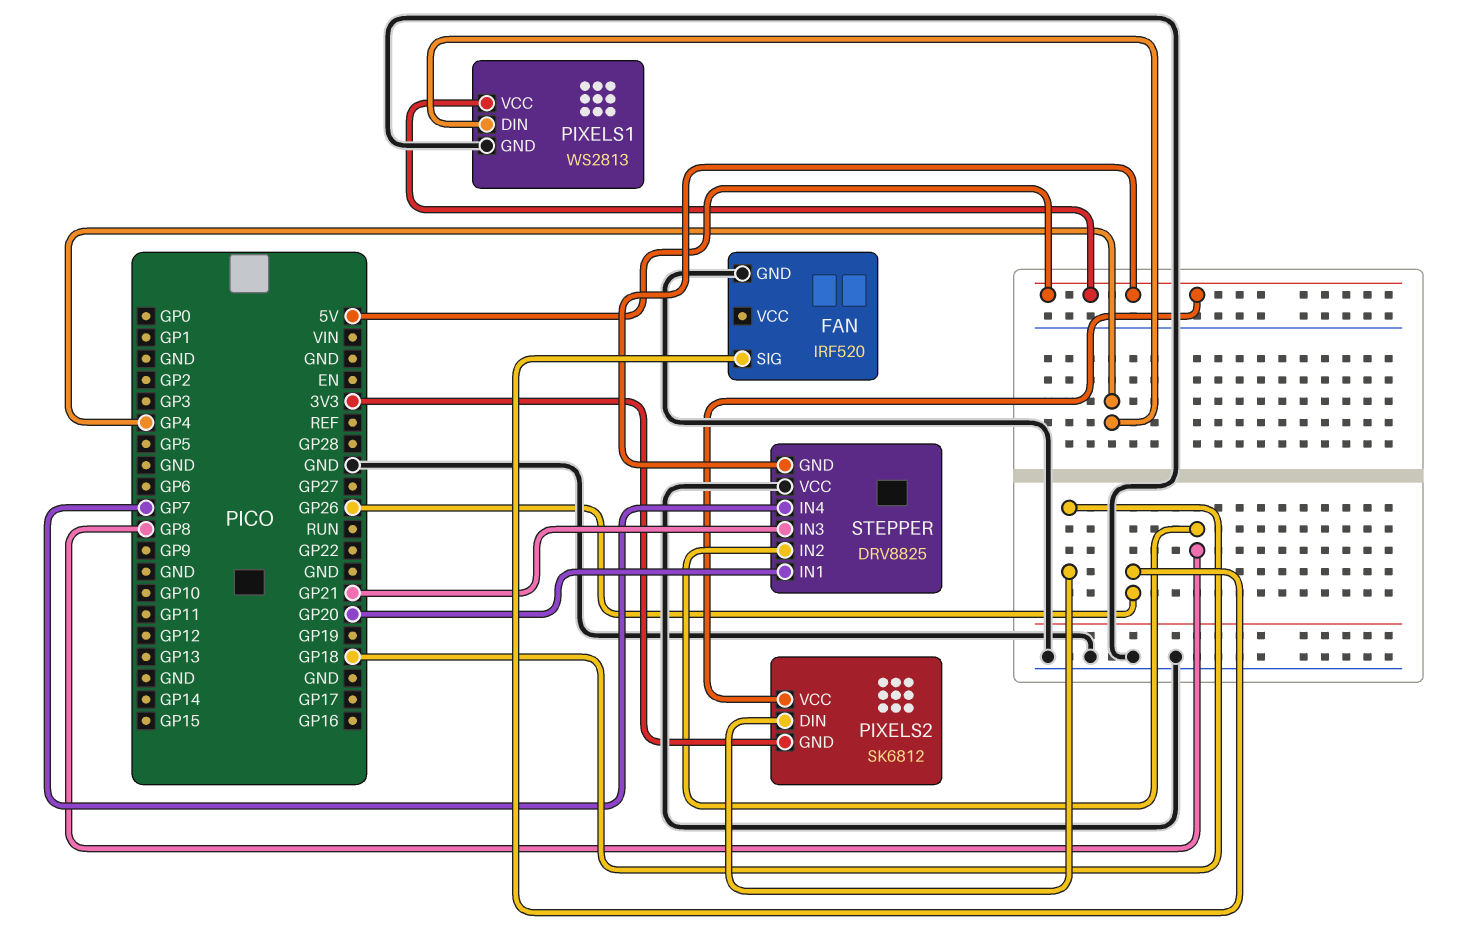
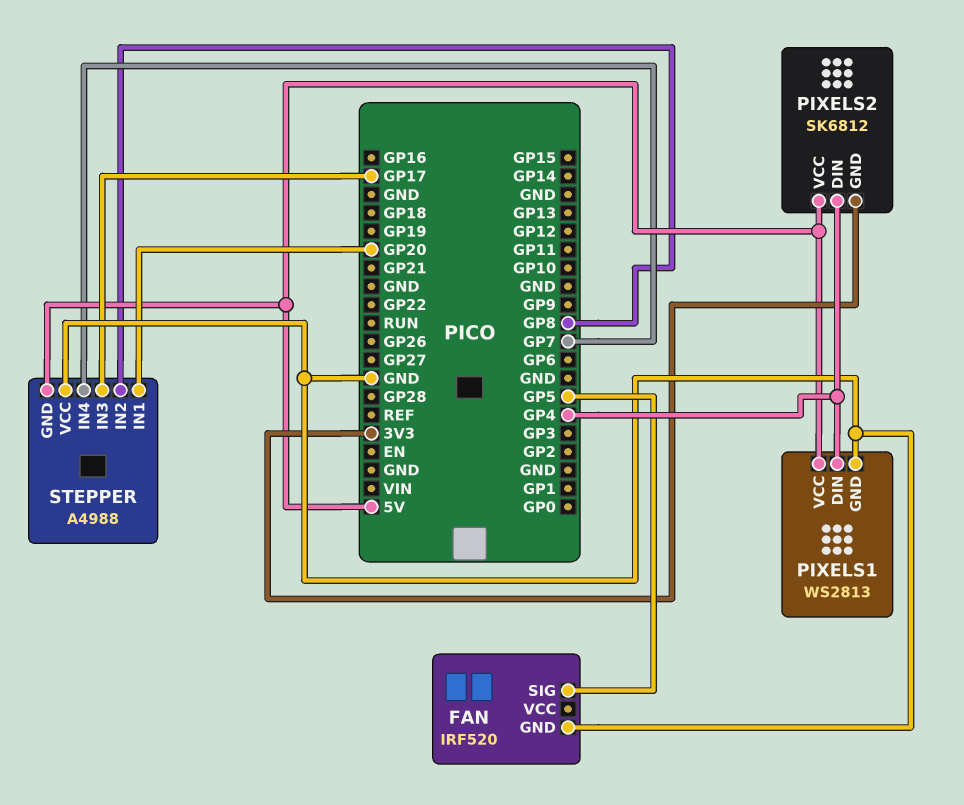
FAN pin SIG: GP26 -> GP5
PIXELS2 pin DIN: GP18 -> GP4
STEPPER: DRV8825 -> A4988
STEPPER pin IN3: GP21 -> GP17

